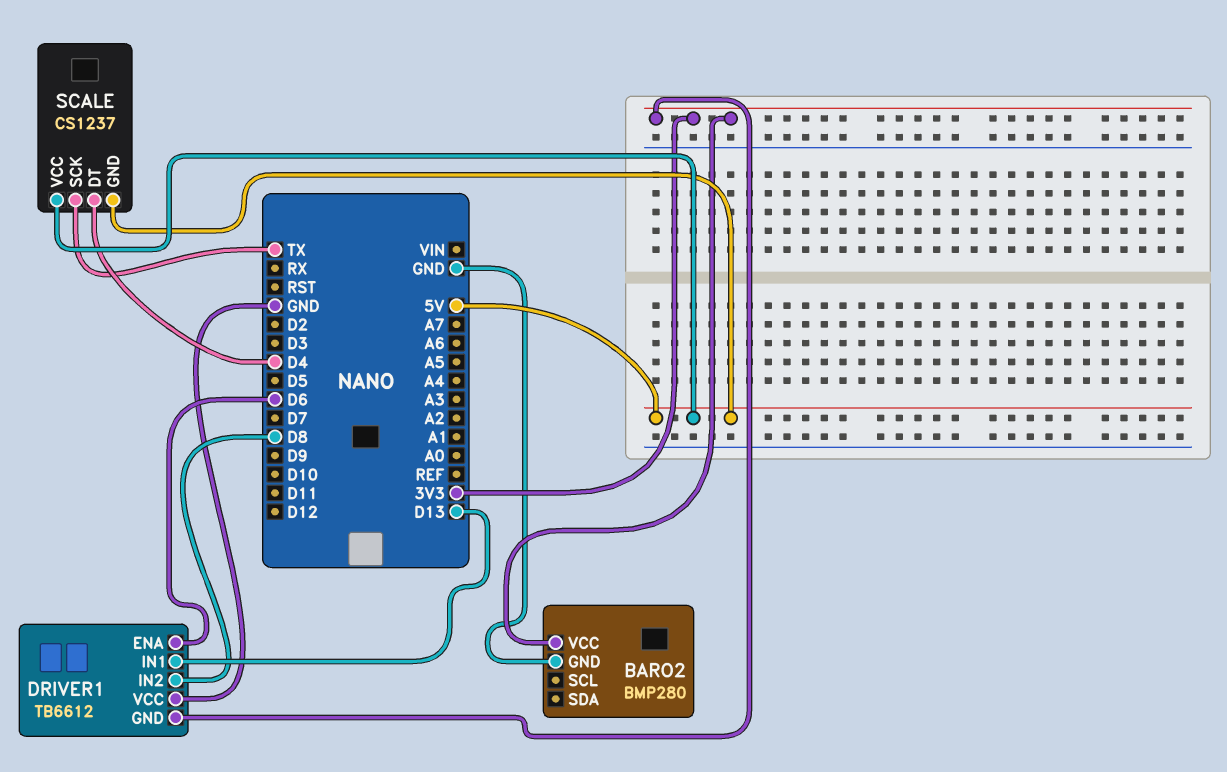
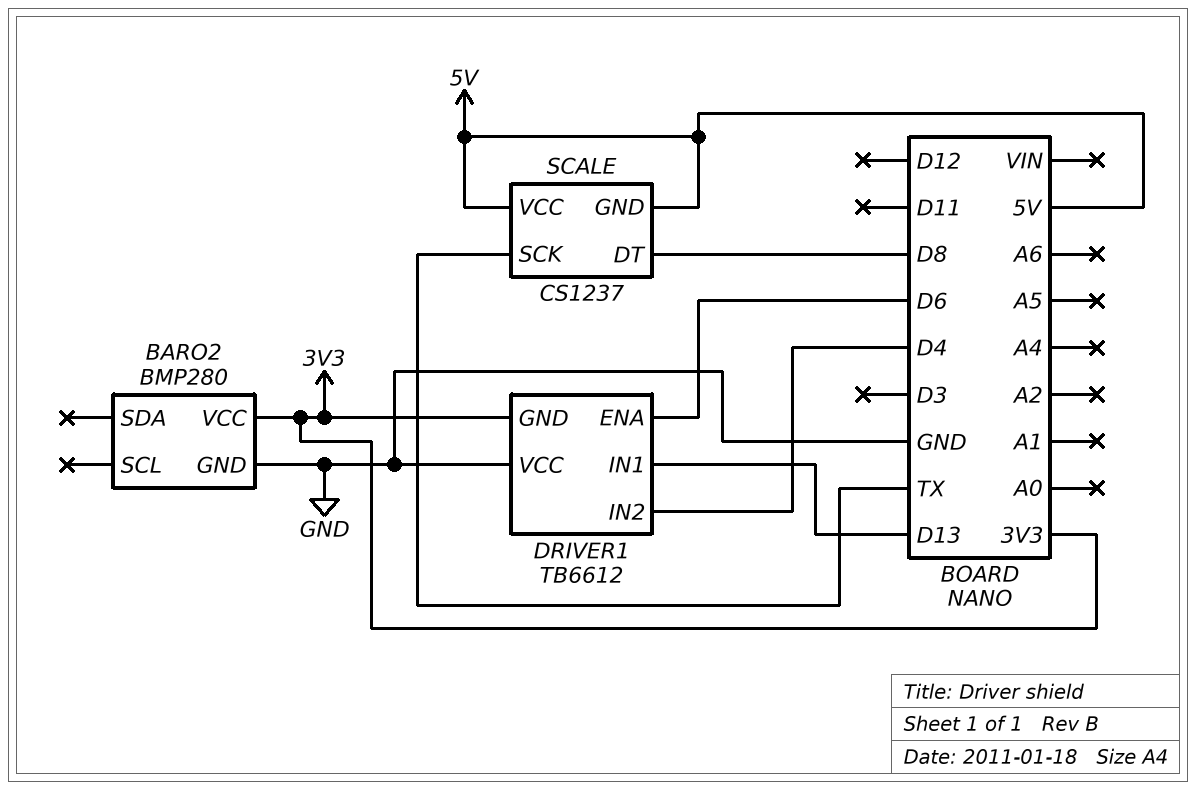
DRIVER1 pin IN2: D8 -> D4
SCALE pin DT: D4 -> D8

